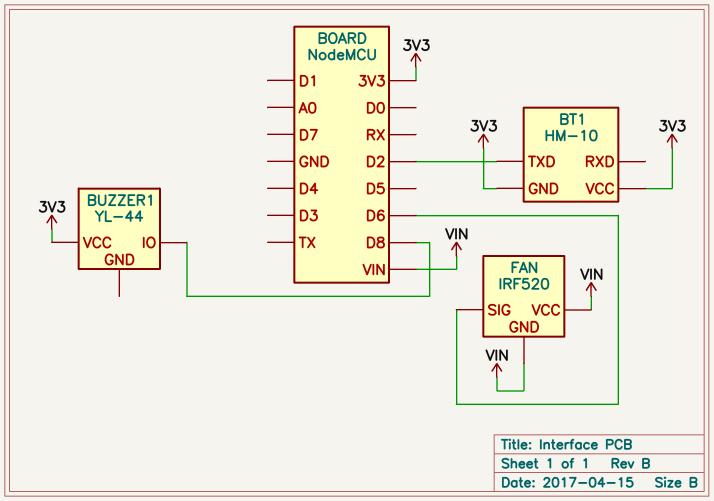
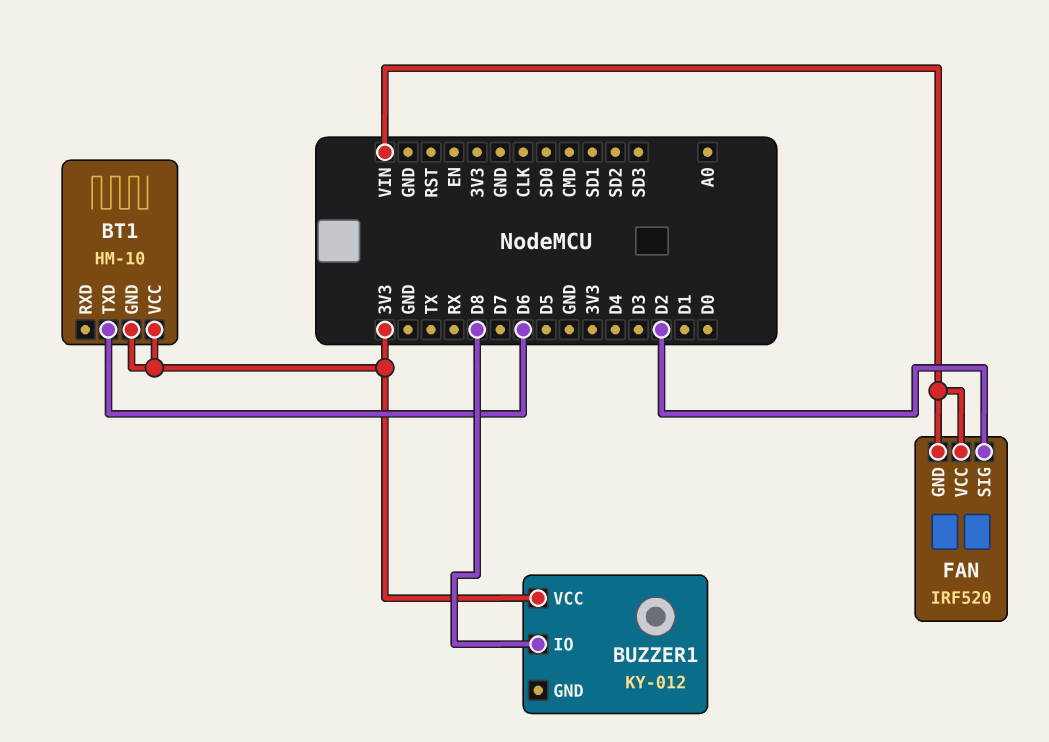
BT1 pin TXD: D2 -> D6
BUZZER1: YL-44 -> KY-012
FAN pin SIG: D6 -> D2

